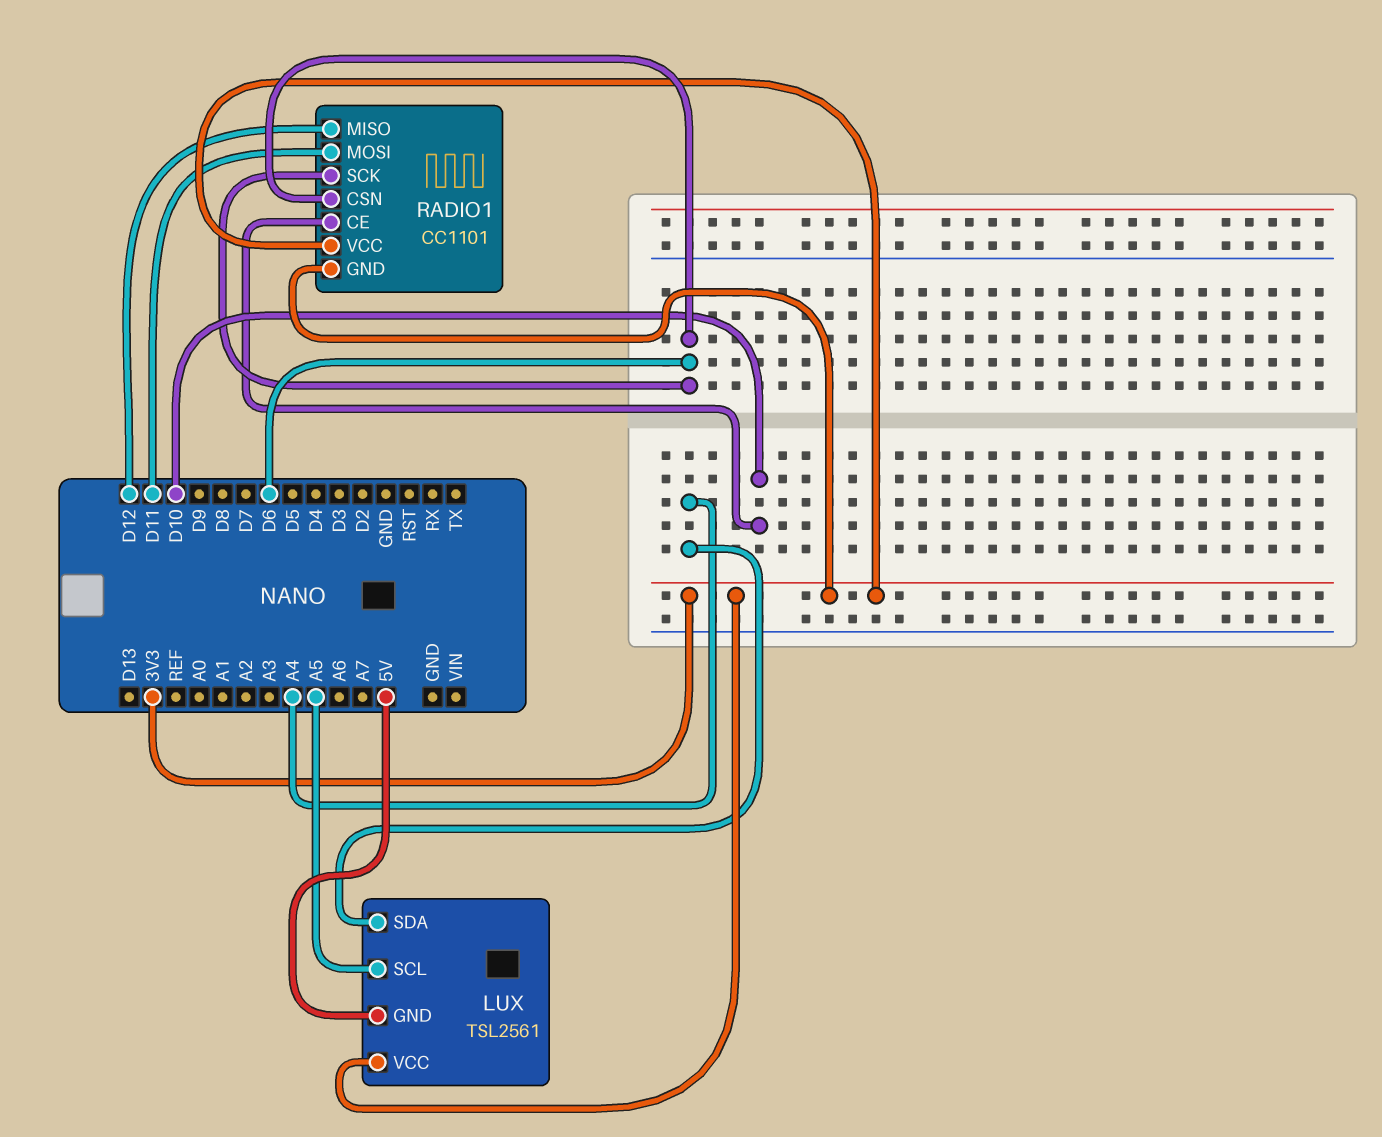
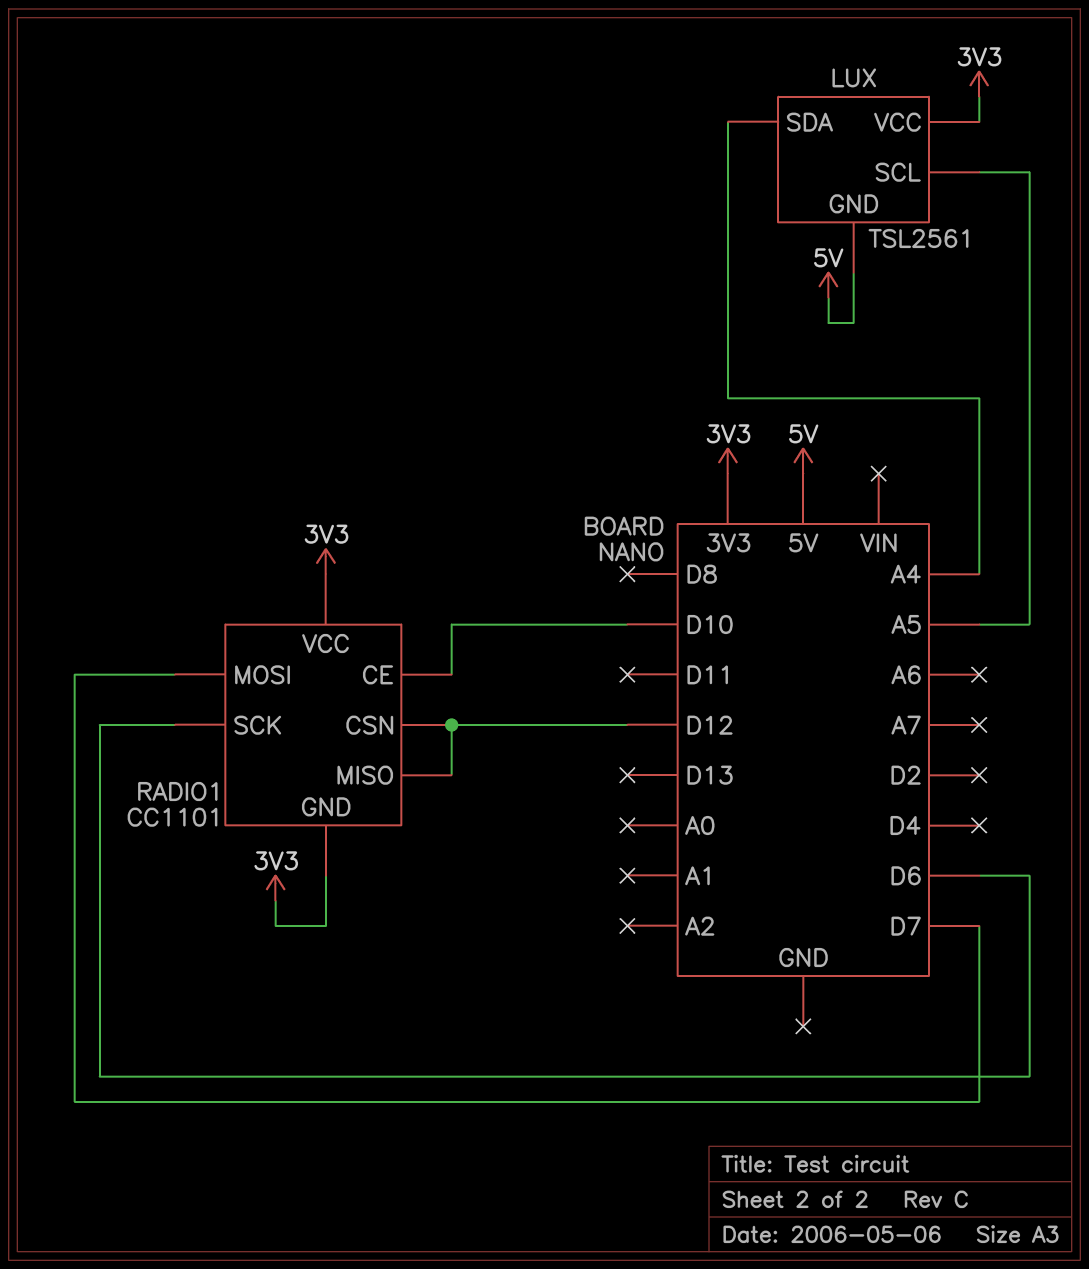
RADIO1 pin CSN: D6 -> D12
RADIO1 pin MOSI: D11 -> D7

